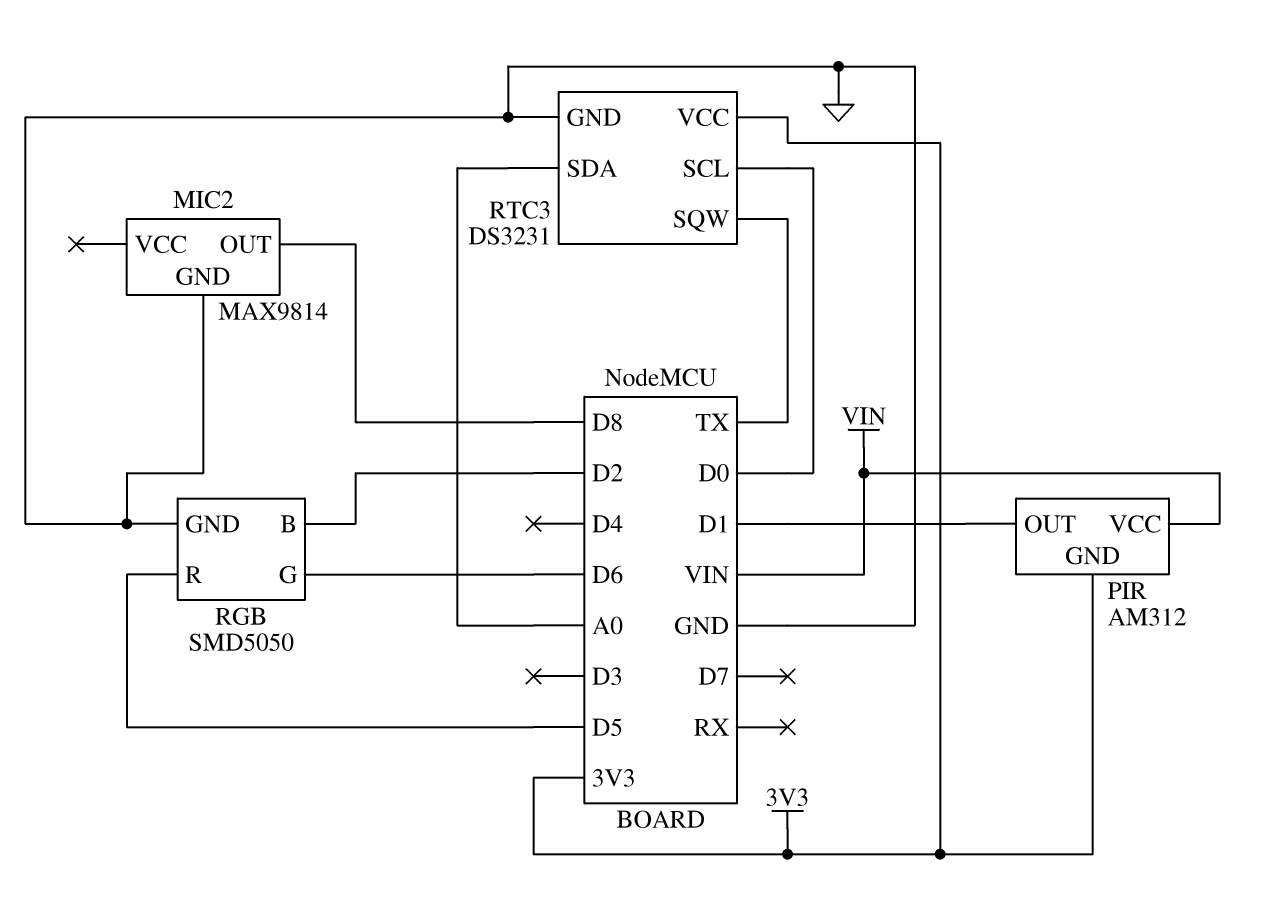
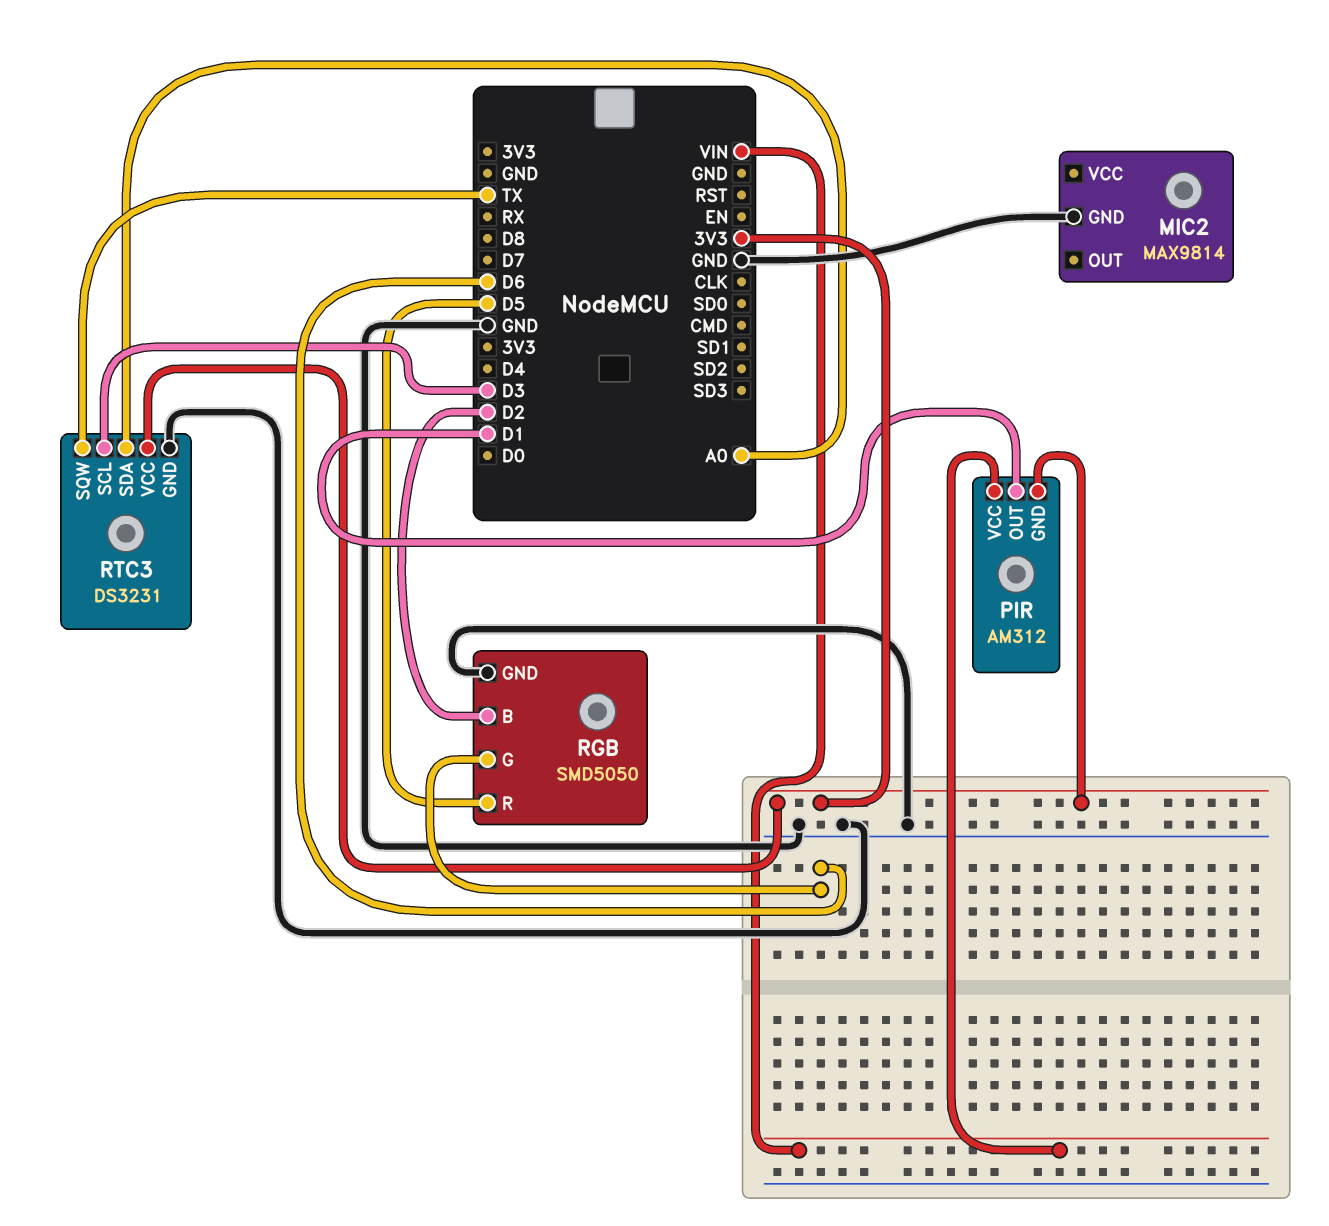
MIC2 pin OUT: D8 -> none
RTC3 pin SCL: D0 -> D3

